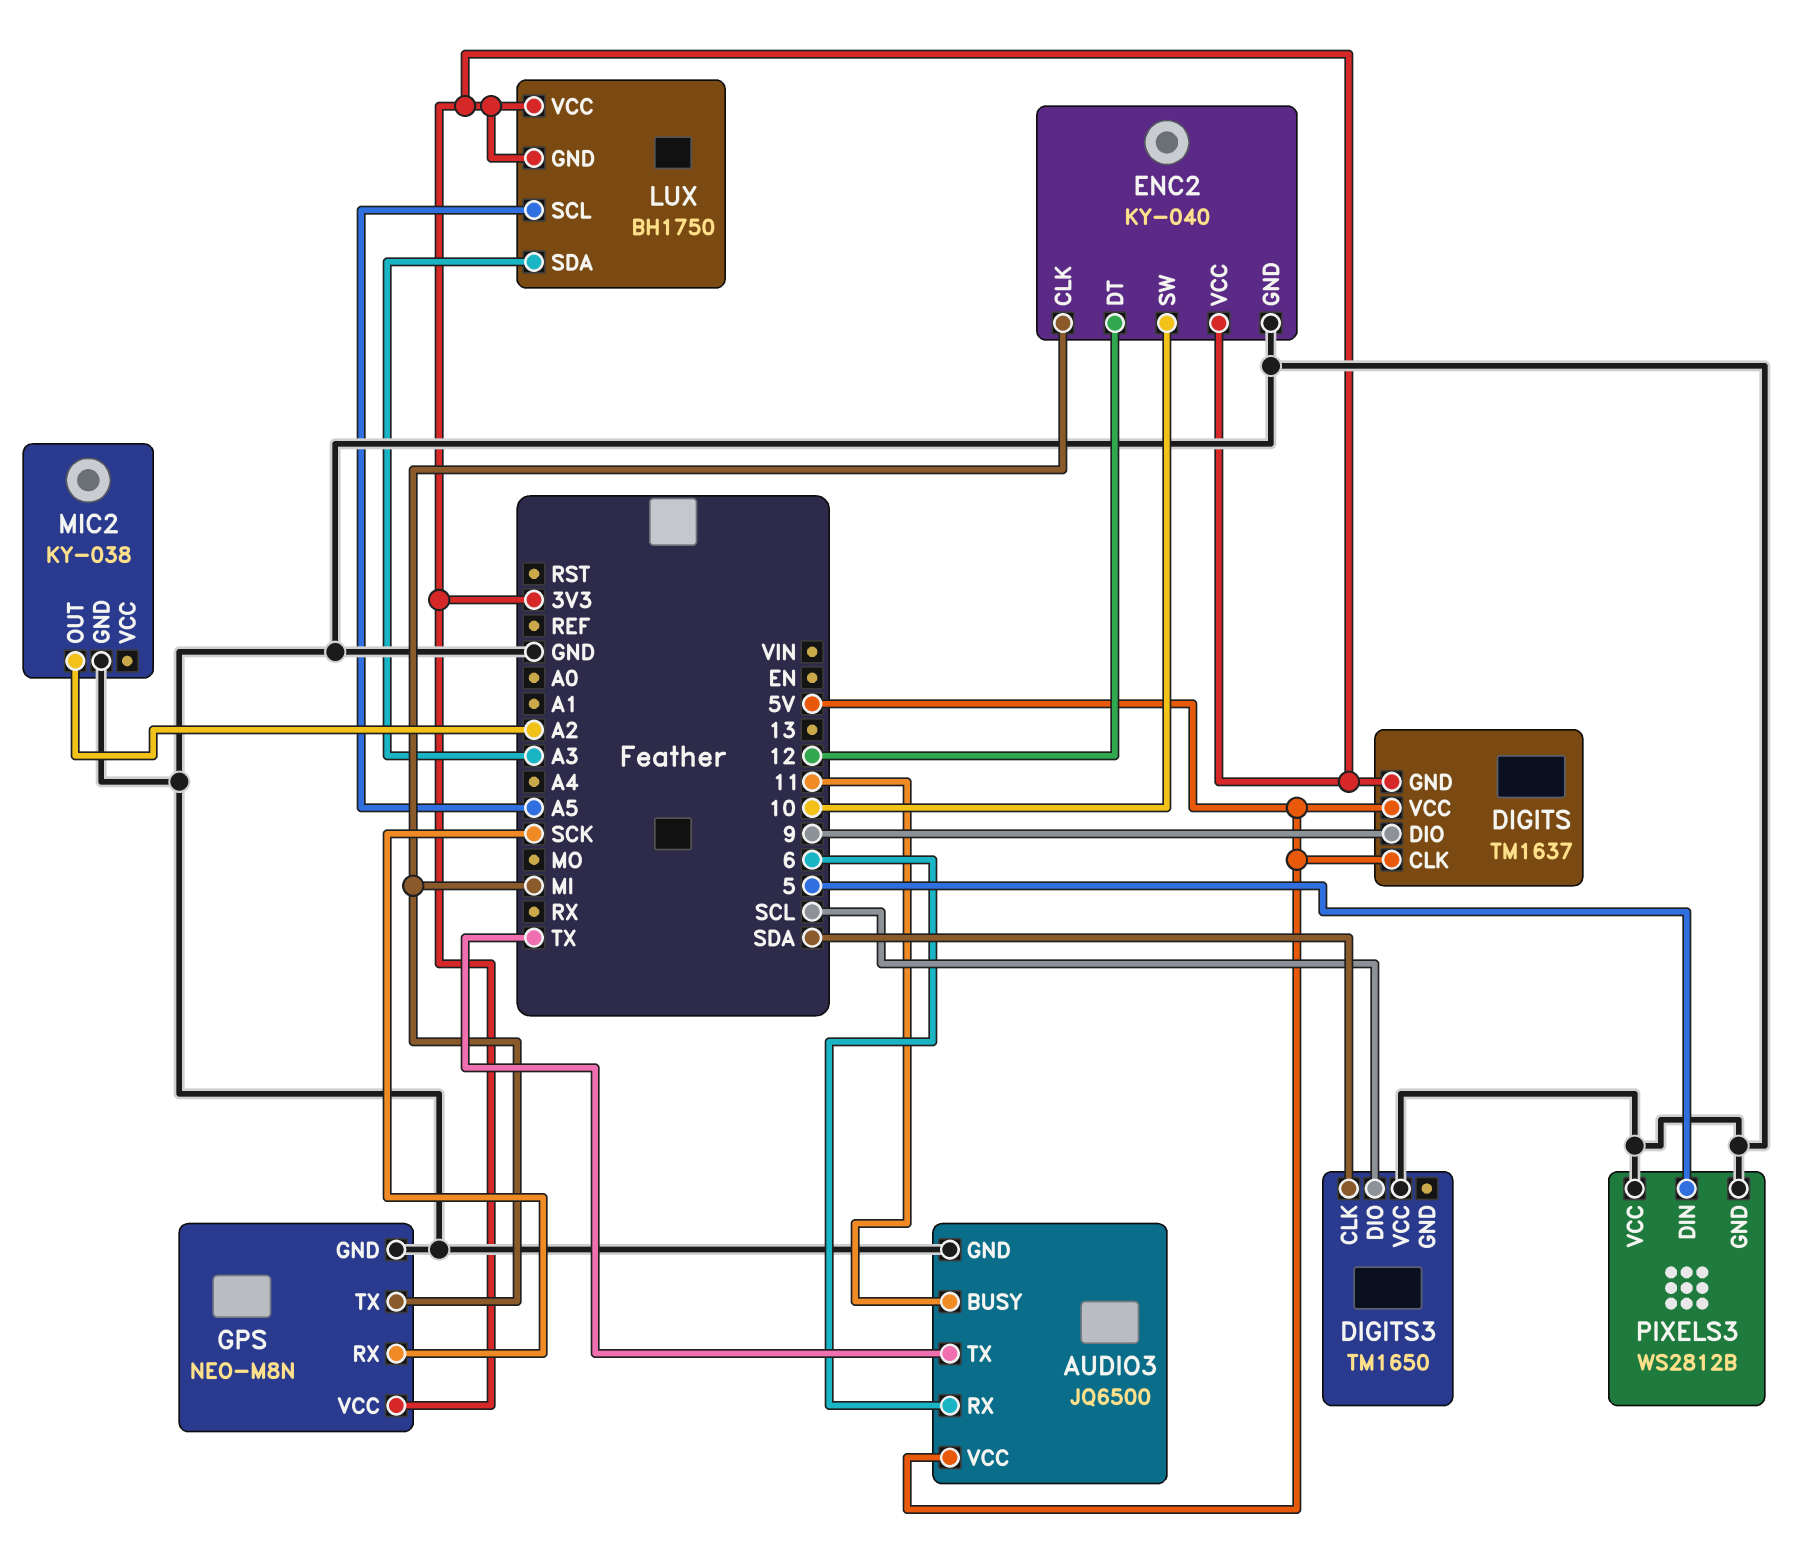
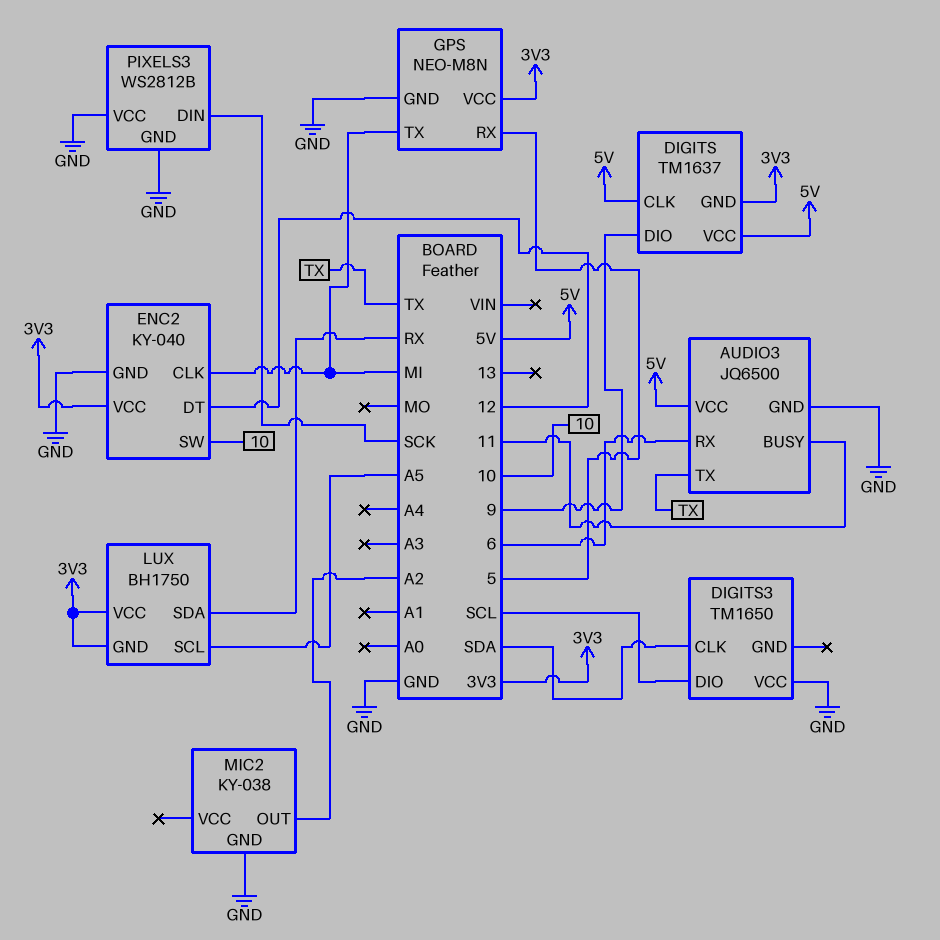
GPS pin RX: SCK -> 5
LUX pin SDA: A3 -> RX
PIXELS3 pin DIN: 5 -> SCK

